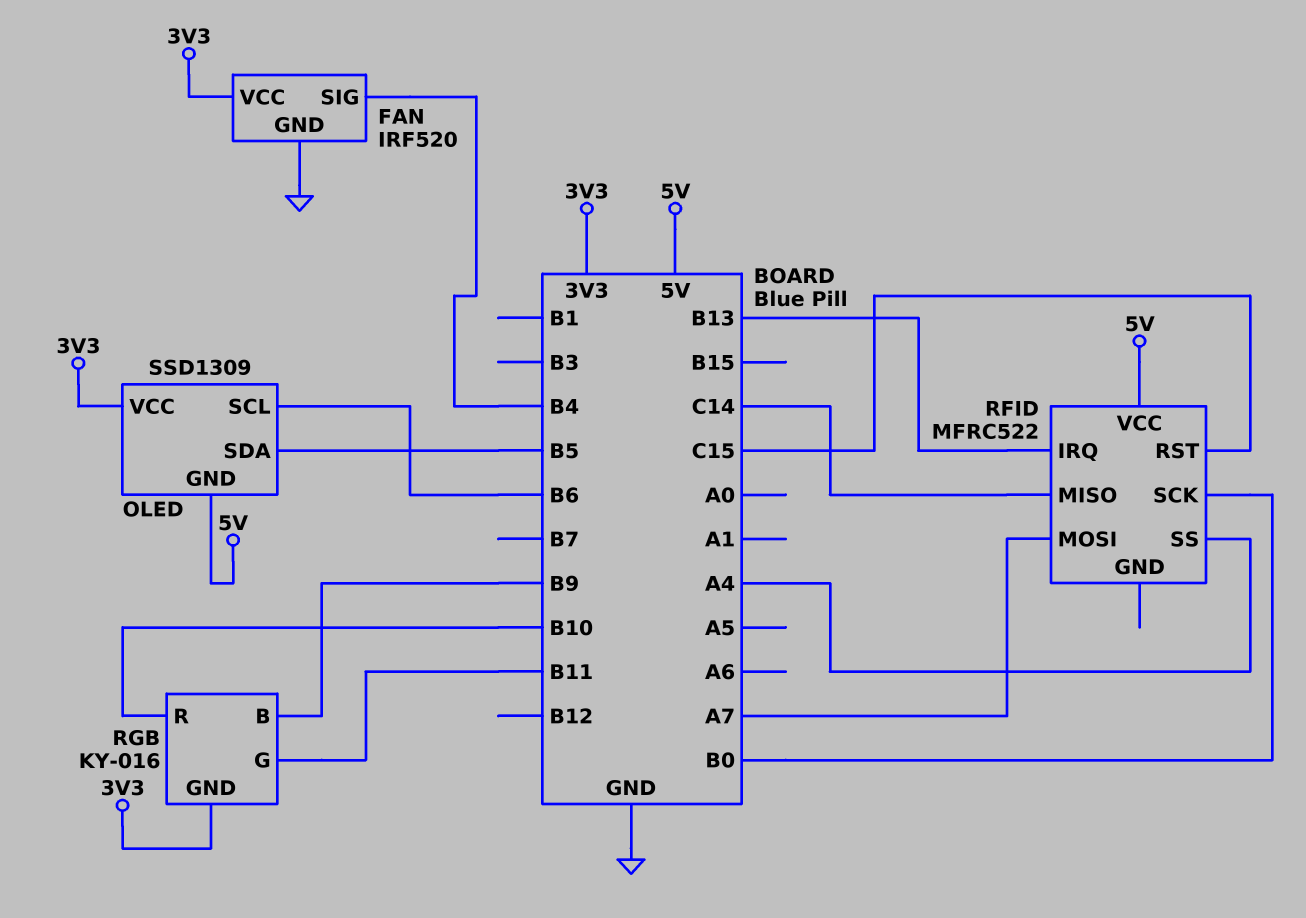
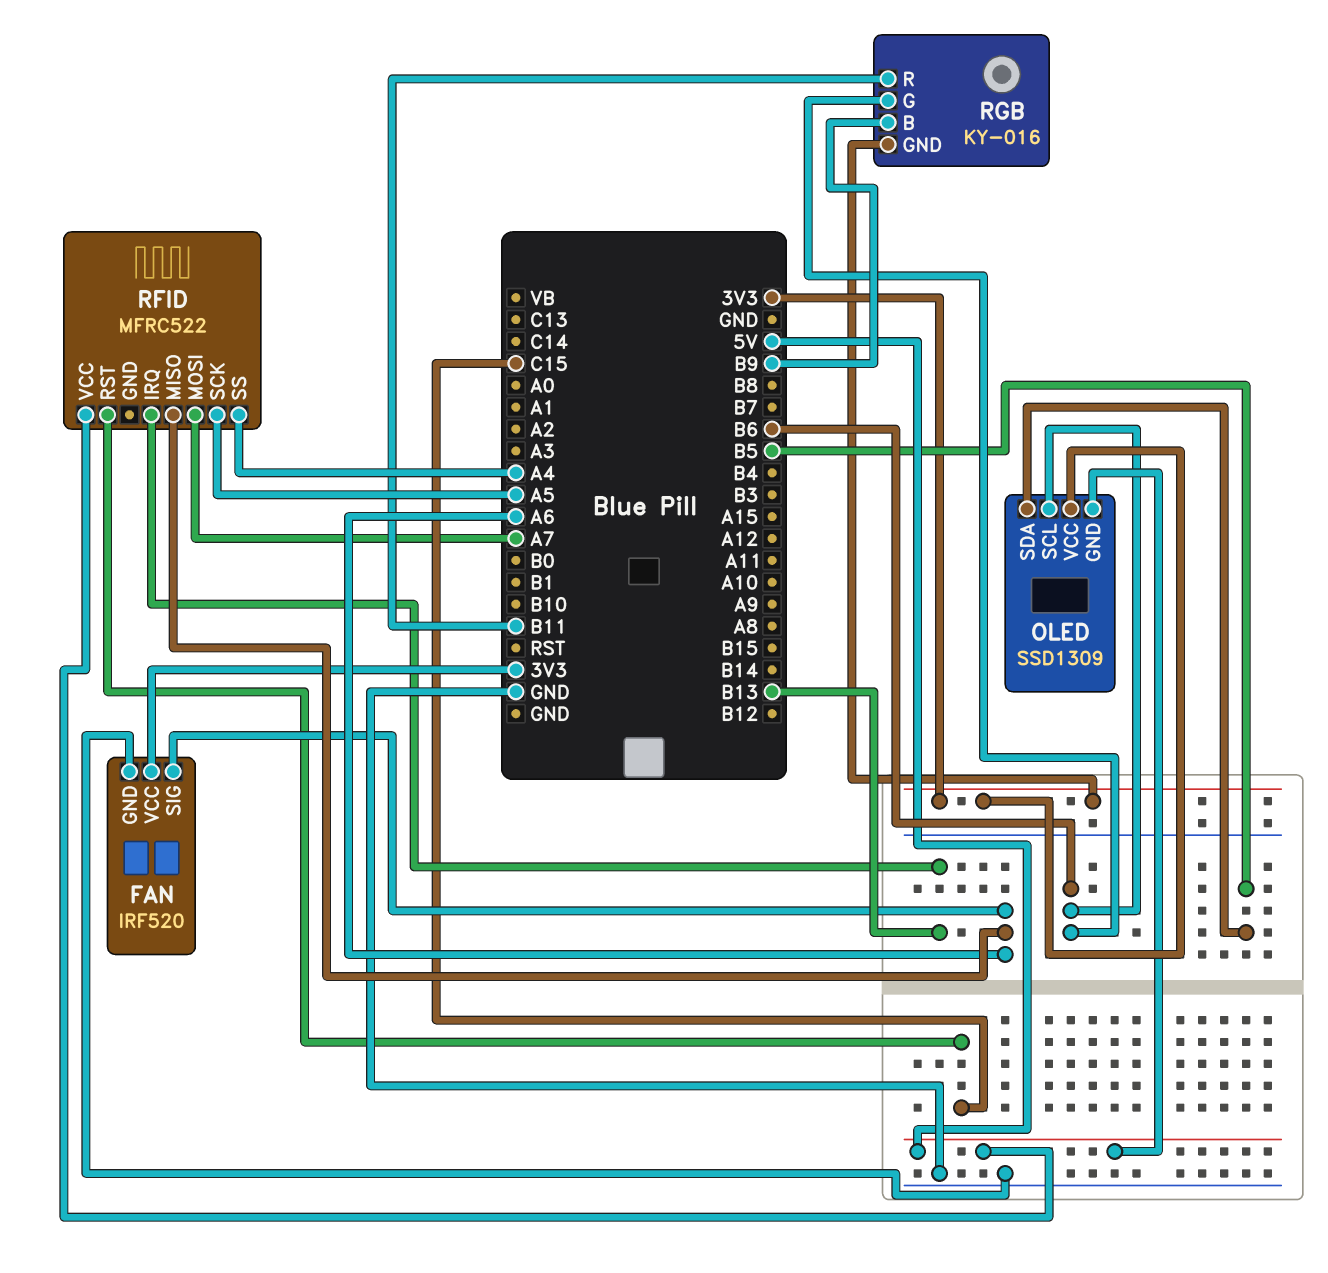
FAN pin SIG: B4 -> A6
RFID pin MISO: C14 -> A6
RFID pin SCK: B0 -> A5
RGB pin G: B11 -> B6
RGB pin R: B10 -> B11

